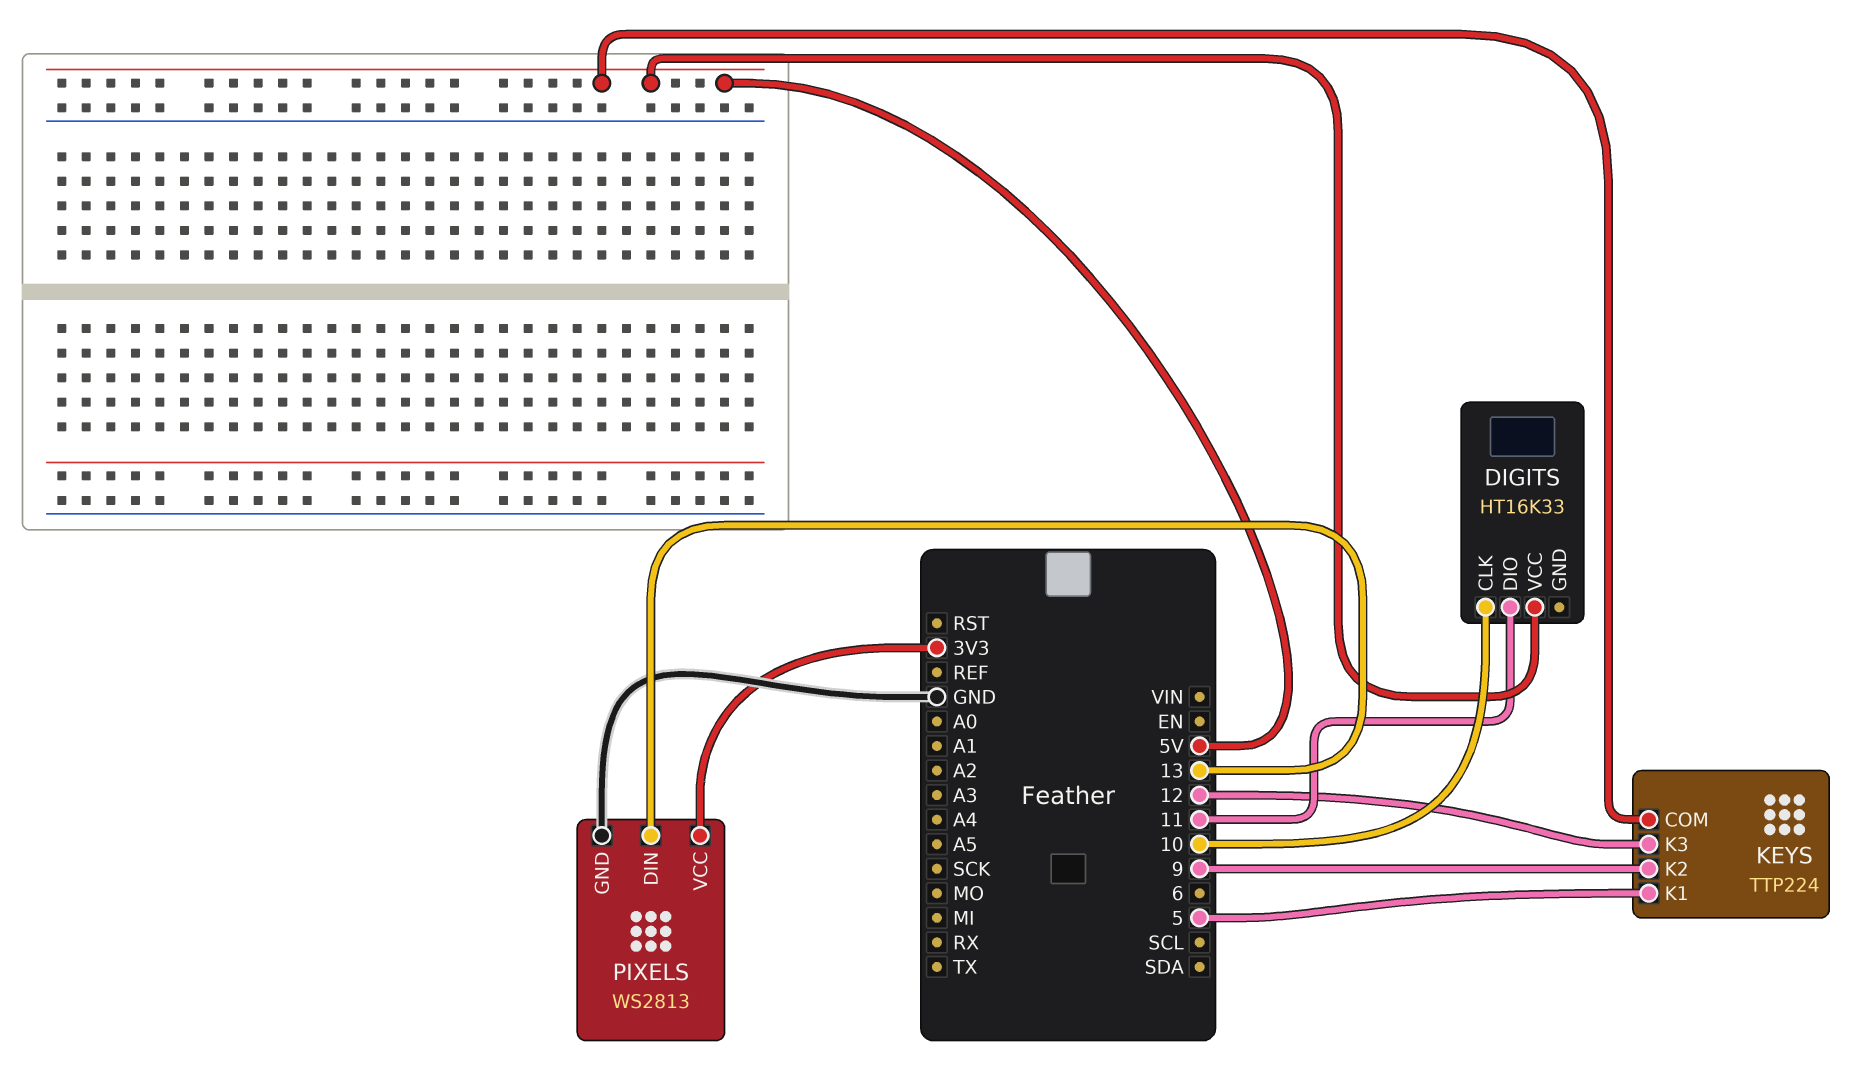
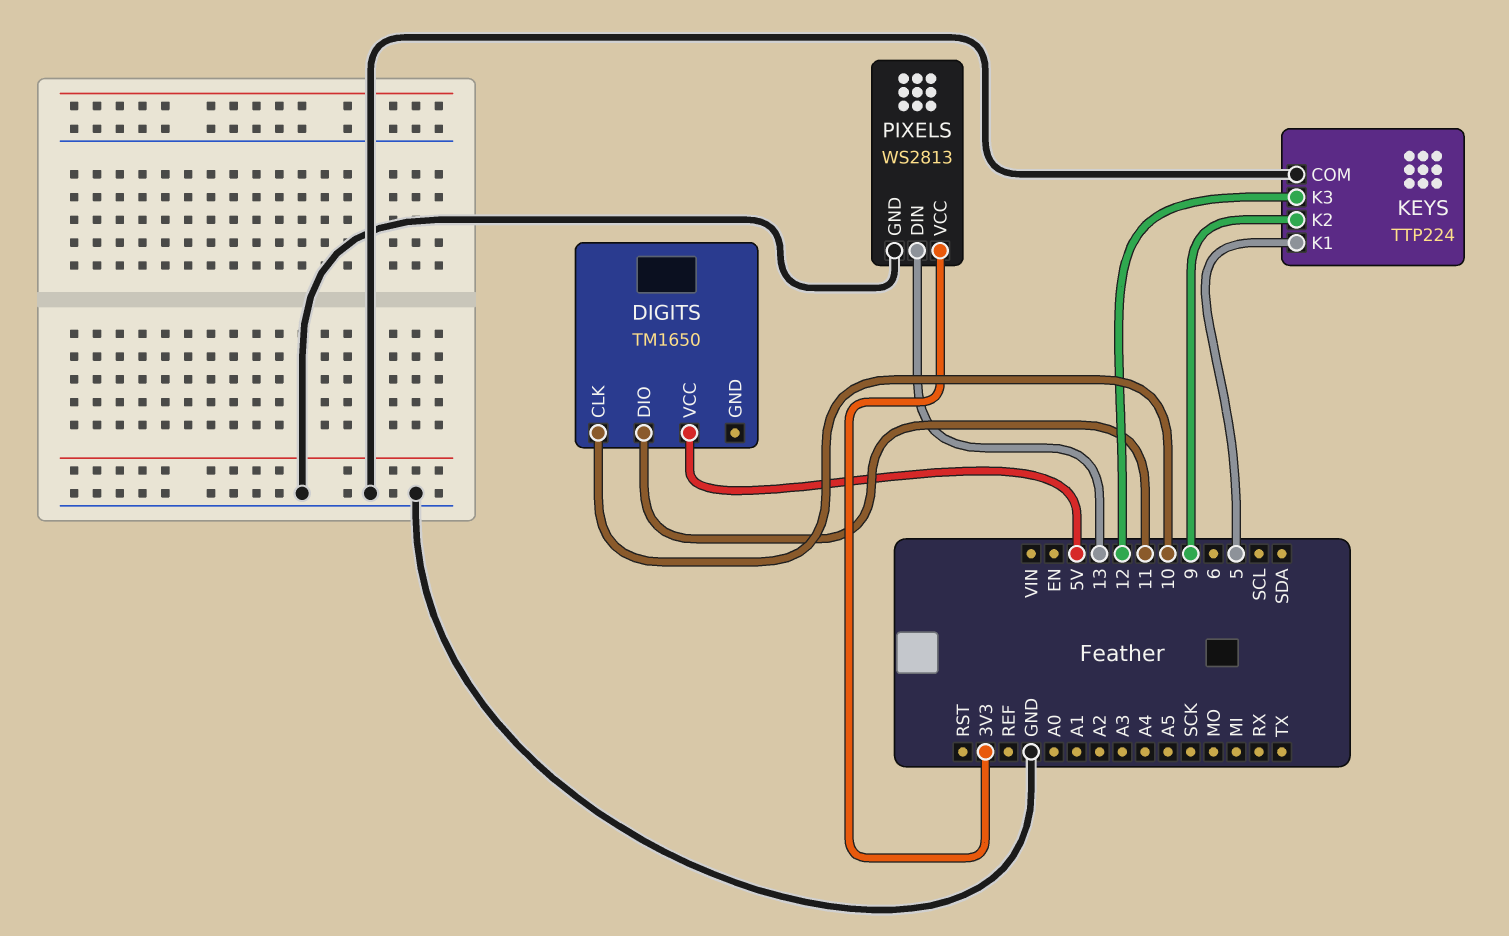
DIGITS: HT16K33 -> TM1650
KEYS pin COM: 5V -> GND

